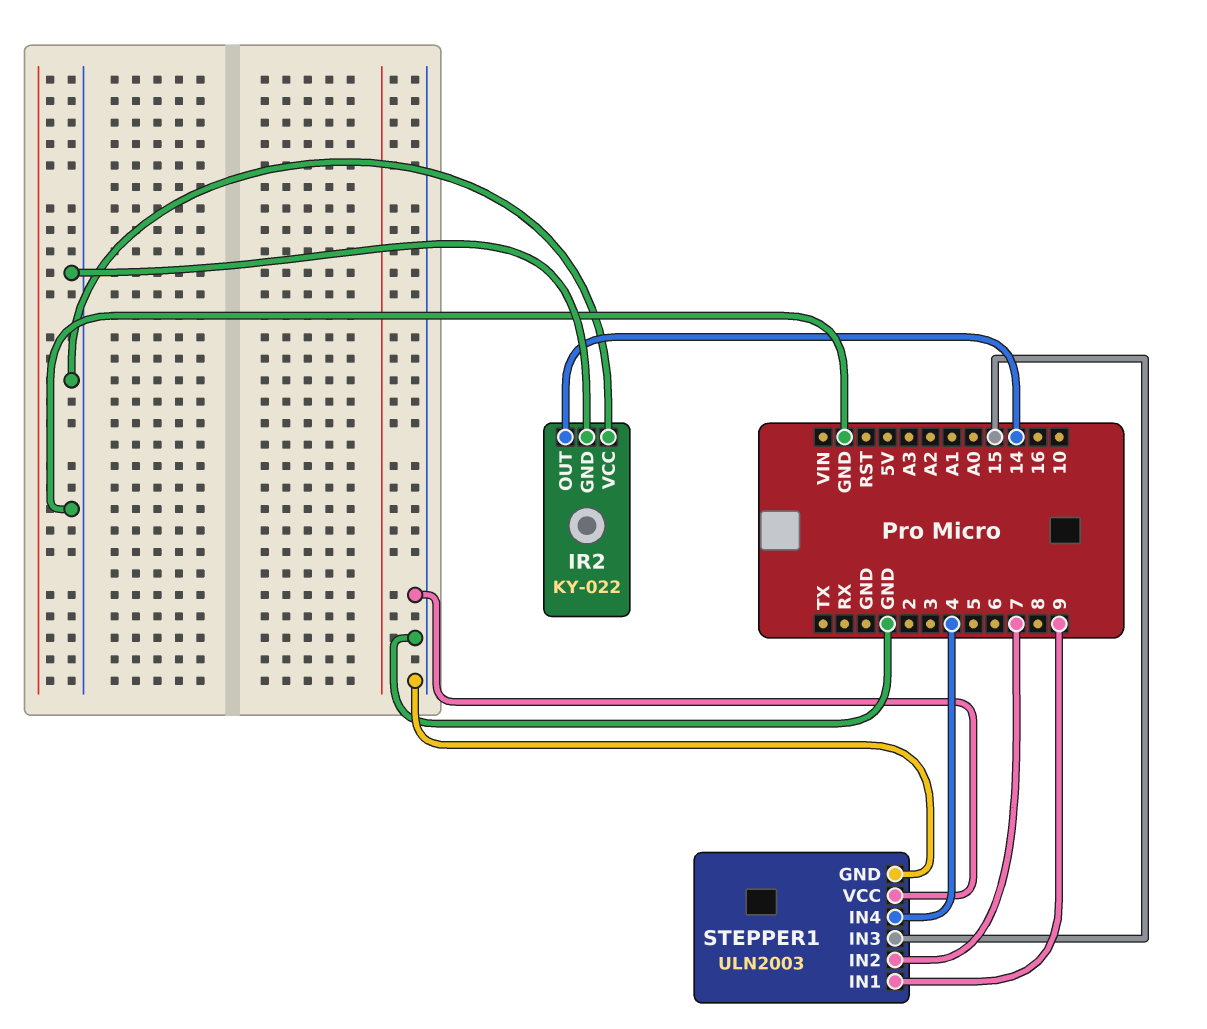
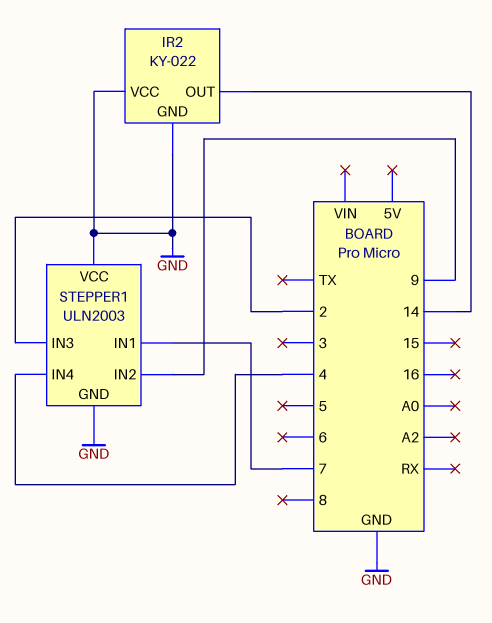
STEPPER1 pin IN1: 9 -> 7
STEPPER1 pin IN2: 7 -> 9
STEPPER1 pin IN3: 15 -> 2

